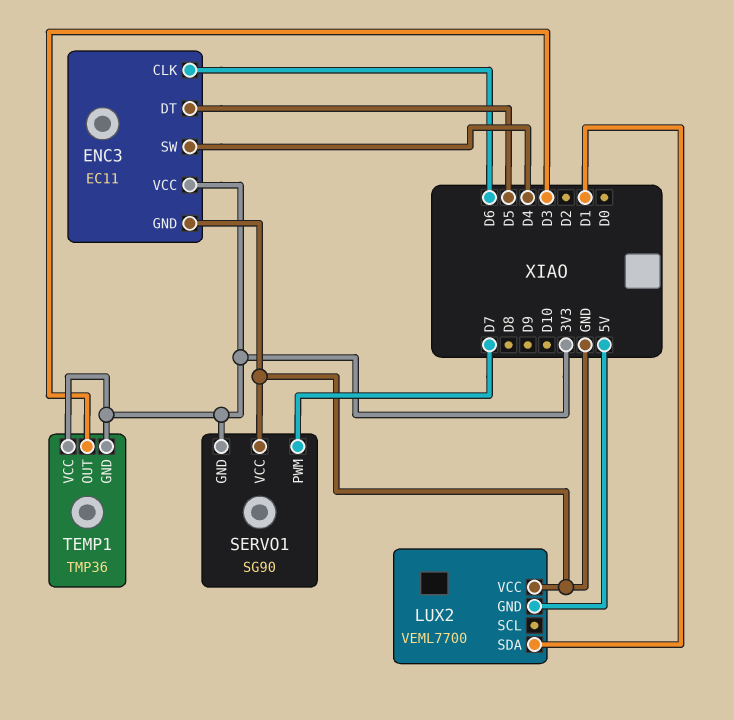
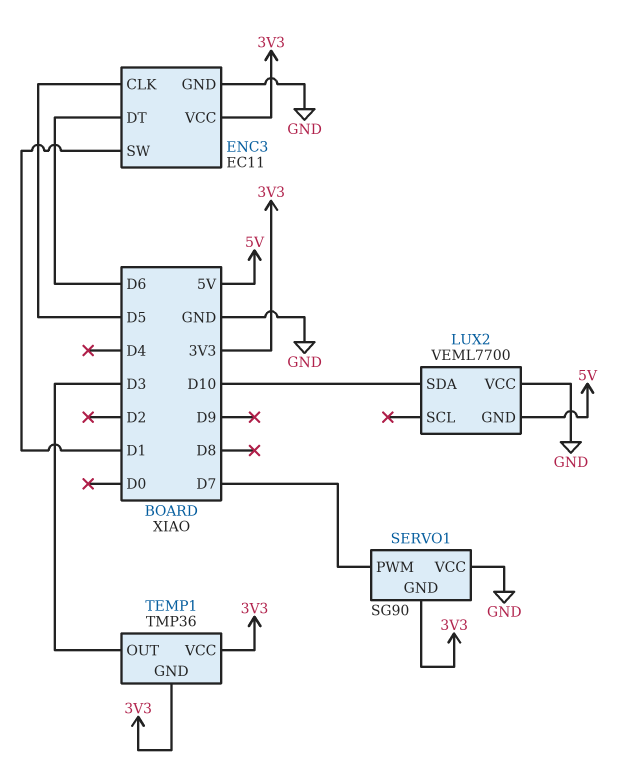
ENC3 pin CLK: D6 -> D5
ENC3 pin DT: D5 -> D6
ENC3 pin SW: D4 -> D1
LUX2 pin SDA: D1 -> D10

